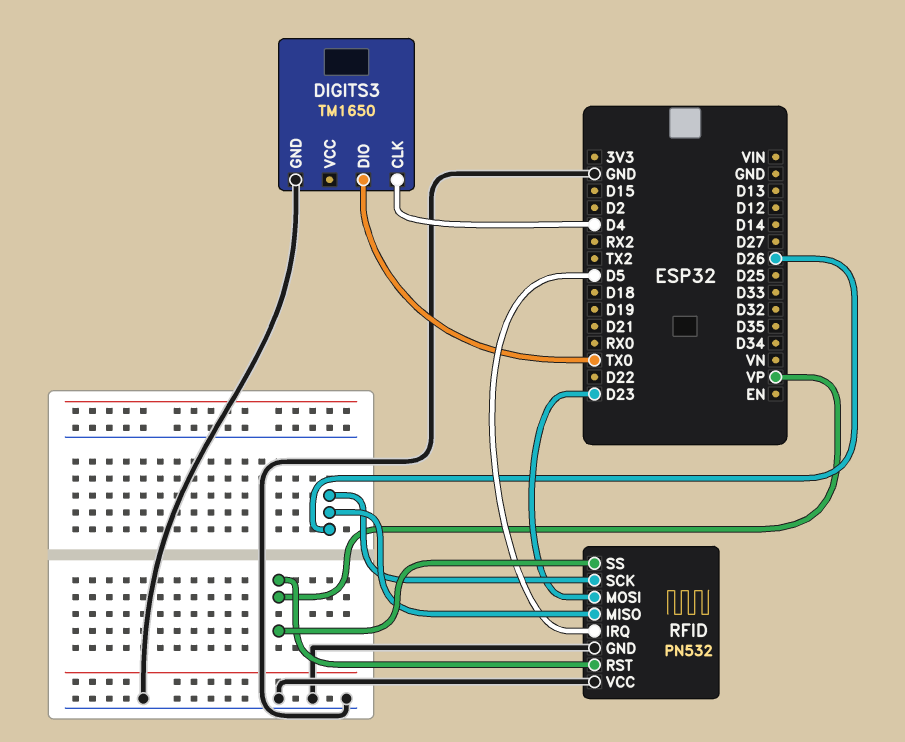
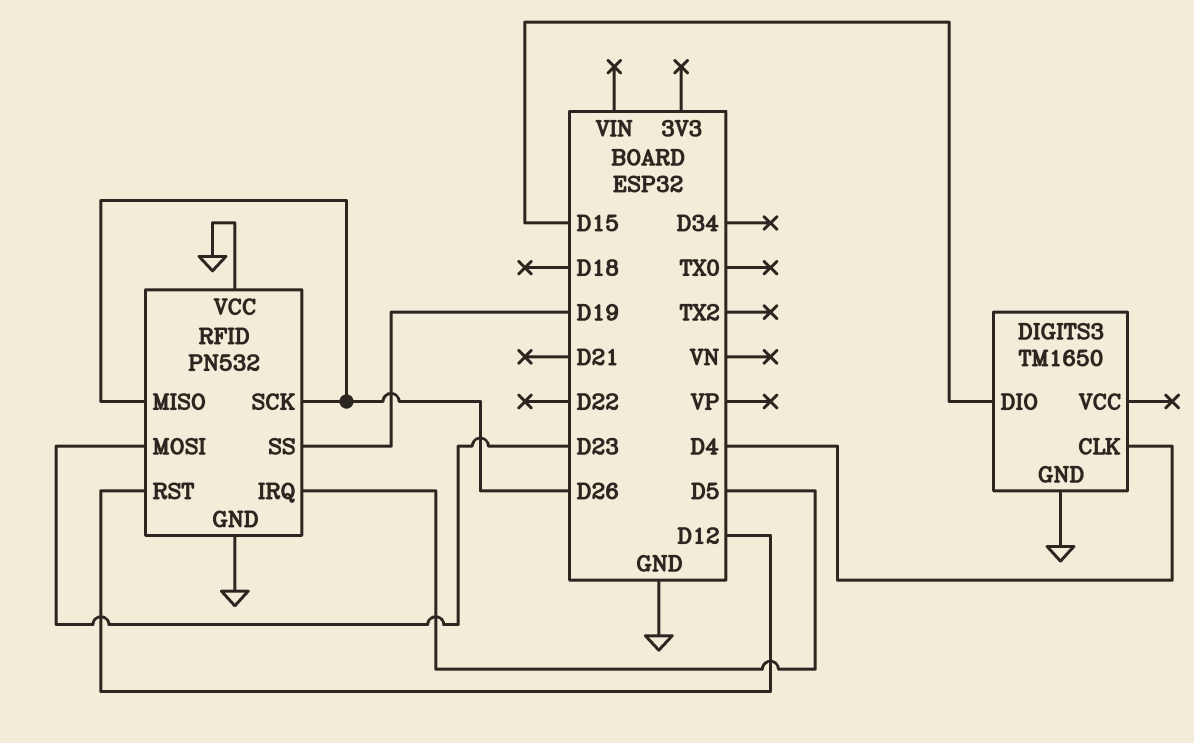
DIGITS3 pin DIO: TX0 -> D15
RFID pin RST: VP -> D12
RFID pin SS: VP -> D19

